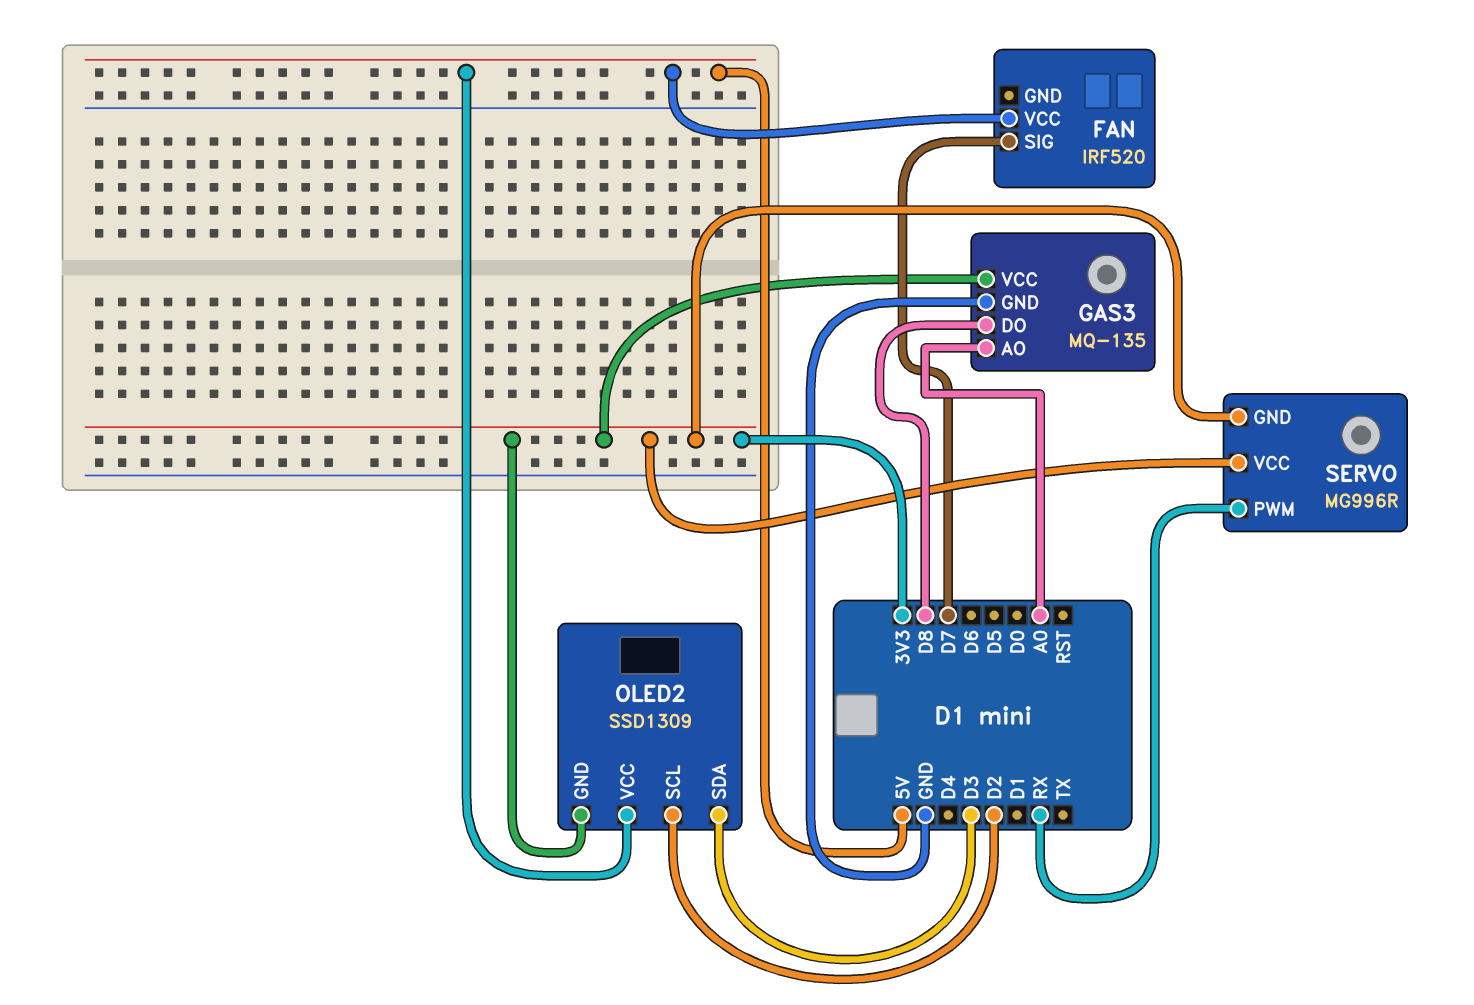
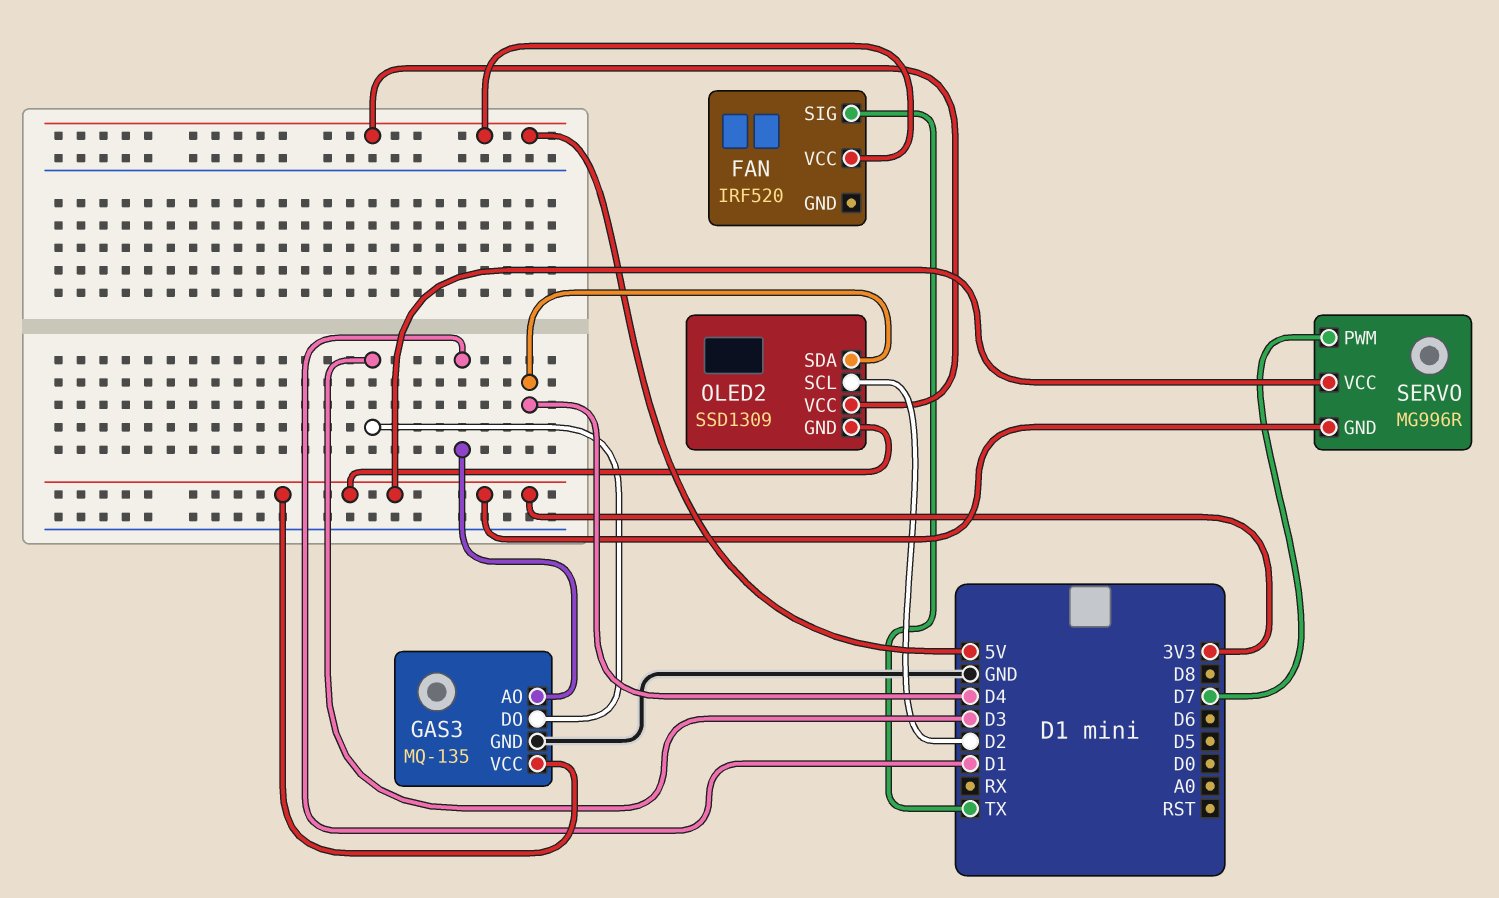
FAN pin SIG: D7 -> TX
GAS3 pin AO: A0 -> D1
GAS3 pin DO: D8 -> D3
OLED2 pin SDA: D3 -> D4
SERVO pin PWM: RX -> D7

